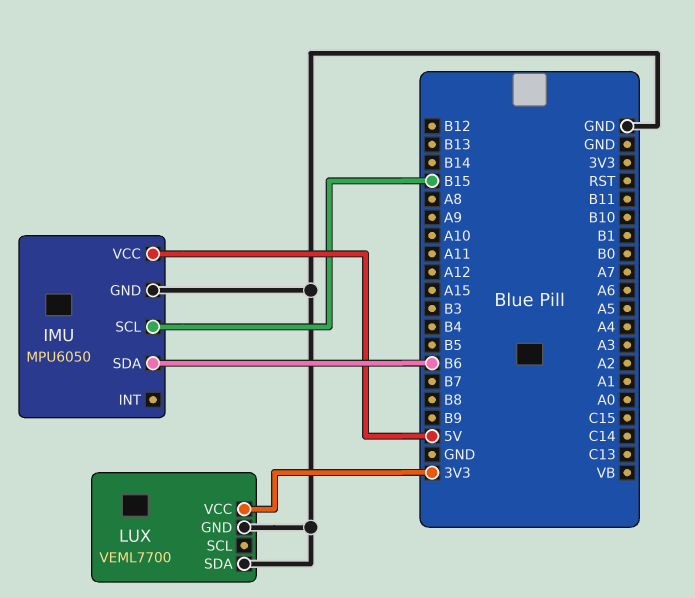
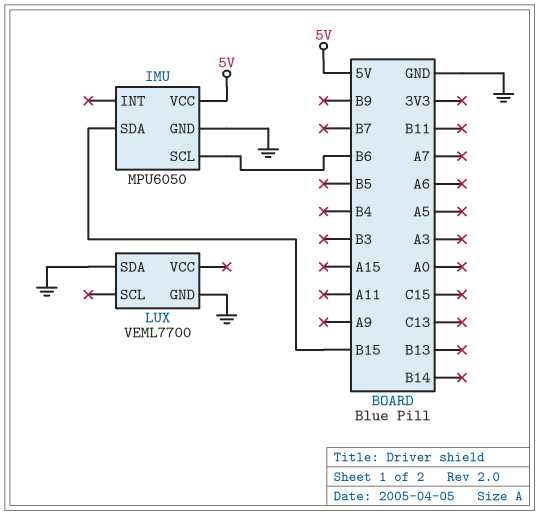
IMU pin SCL: B15 -> B6
IMU pin SDA: B6 -> B15
LUX pin VCC: 3V3 -> none

